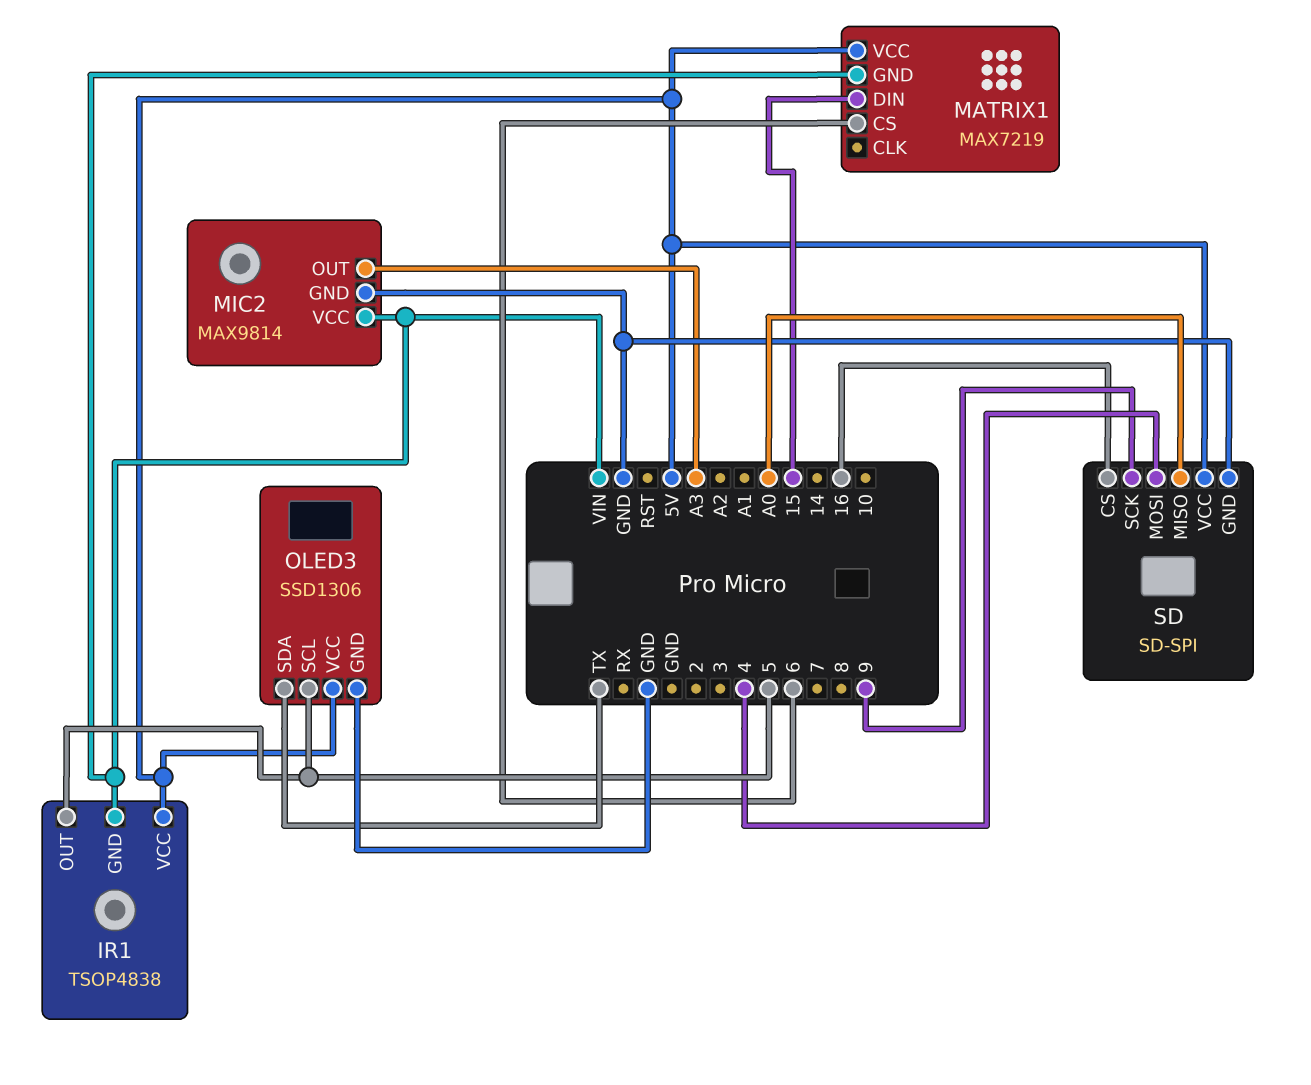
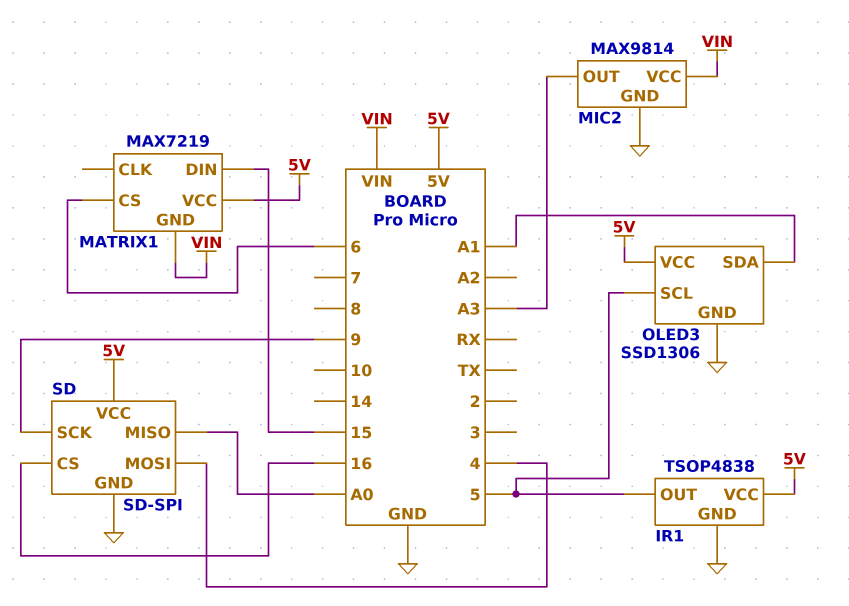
IR1 pin GND: VIN -> GND
OLED3 pin SDA: TX -> A1

